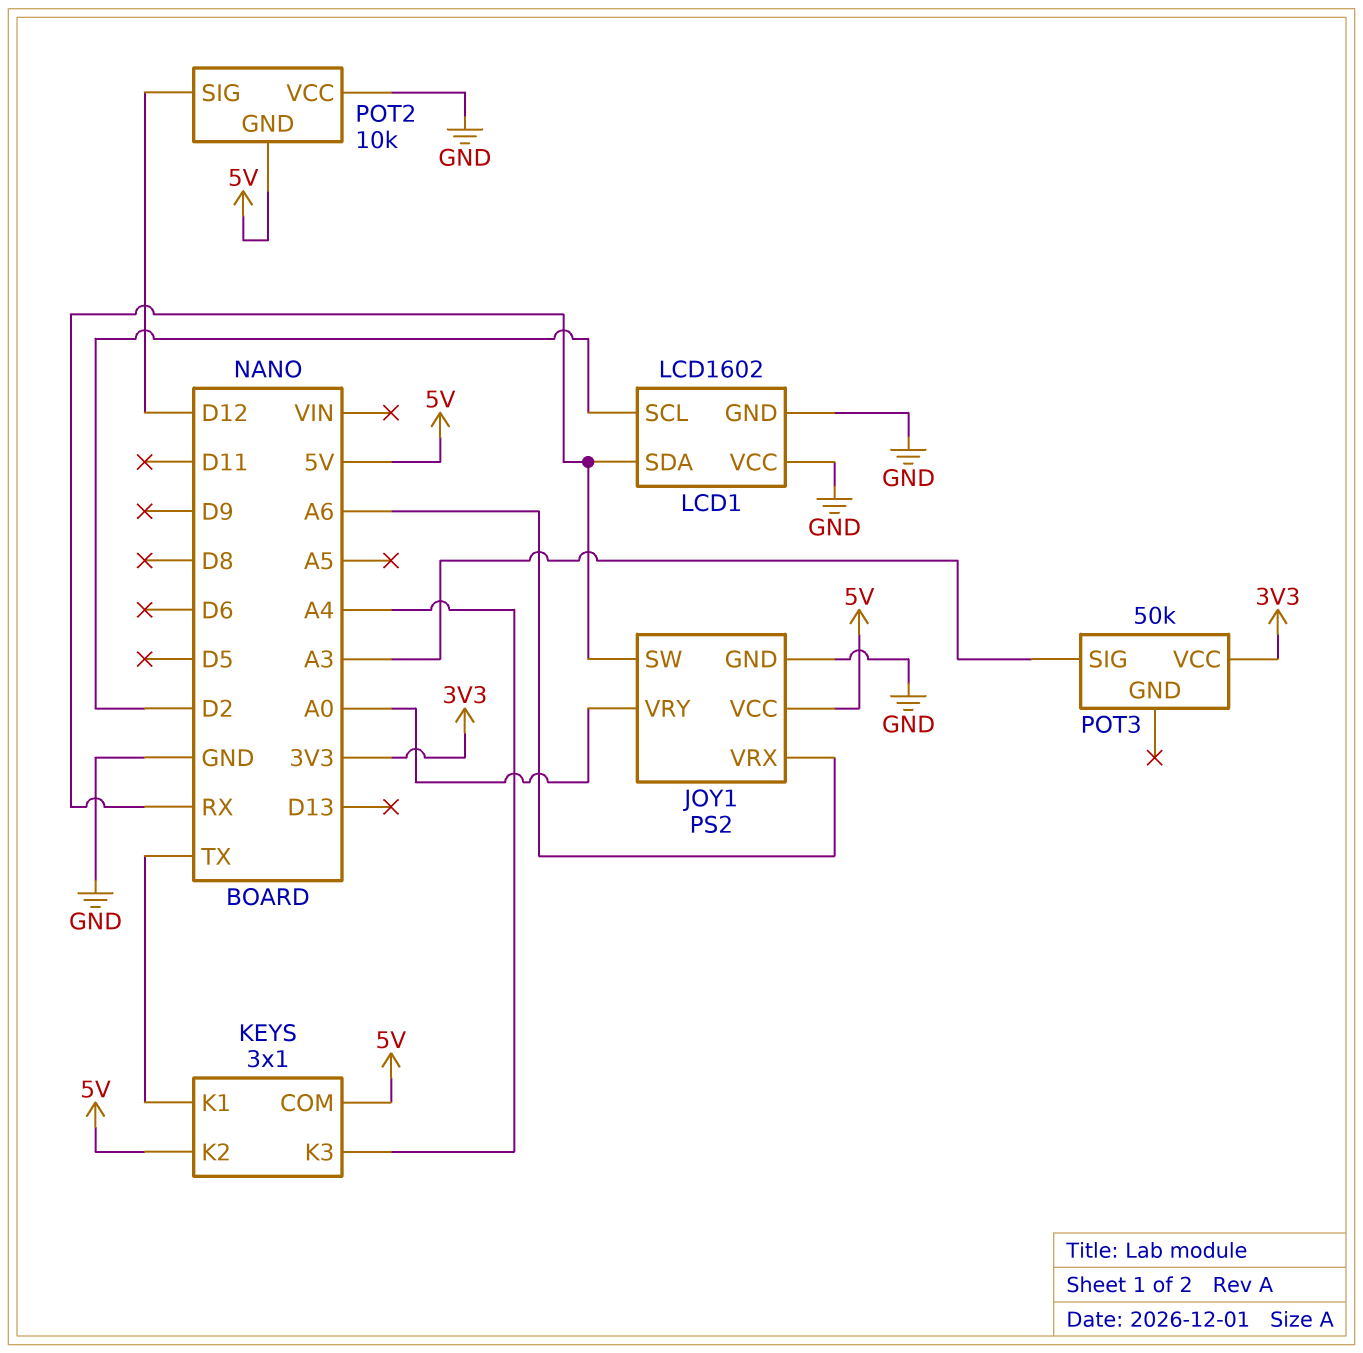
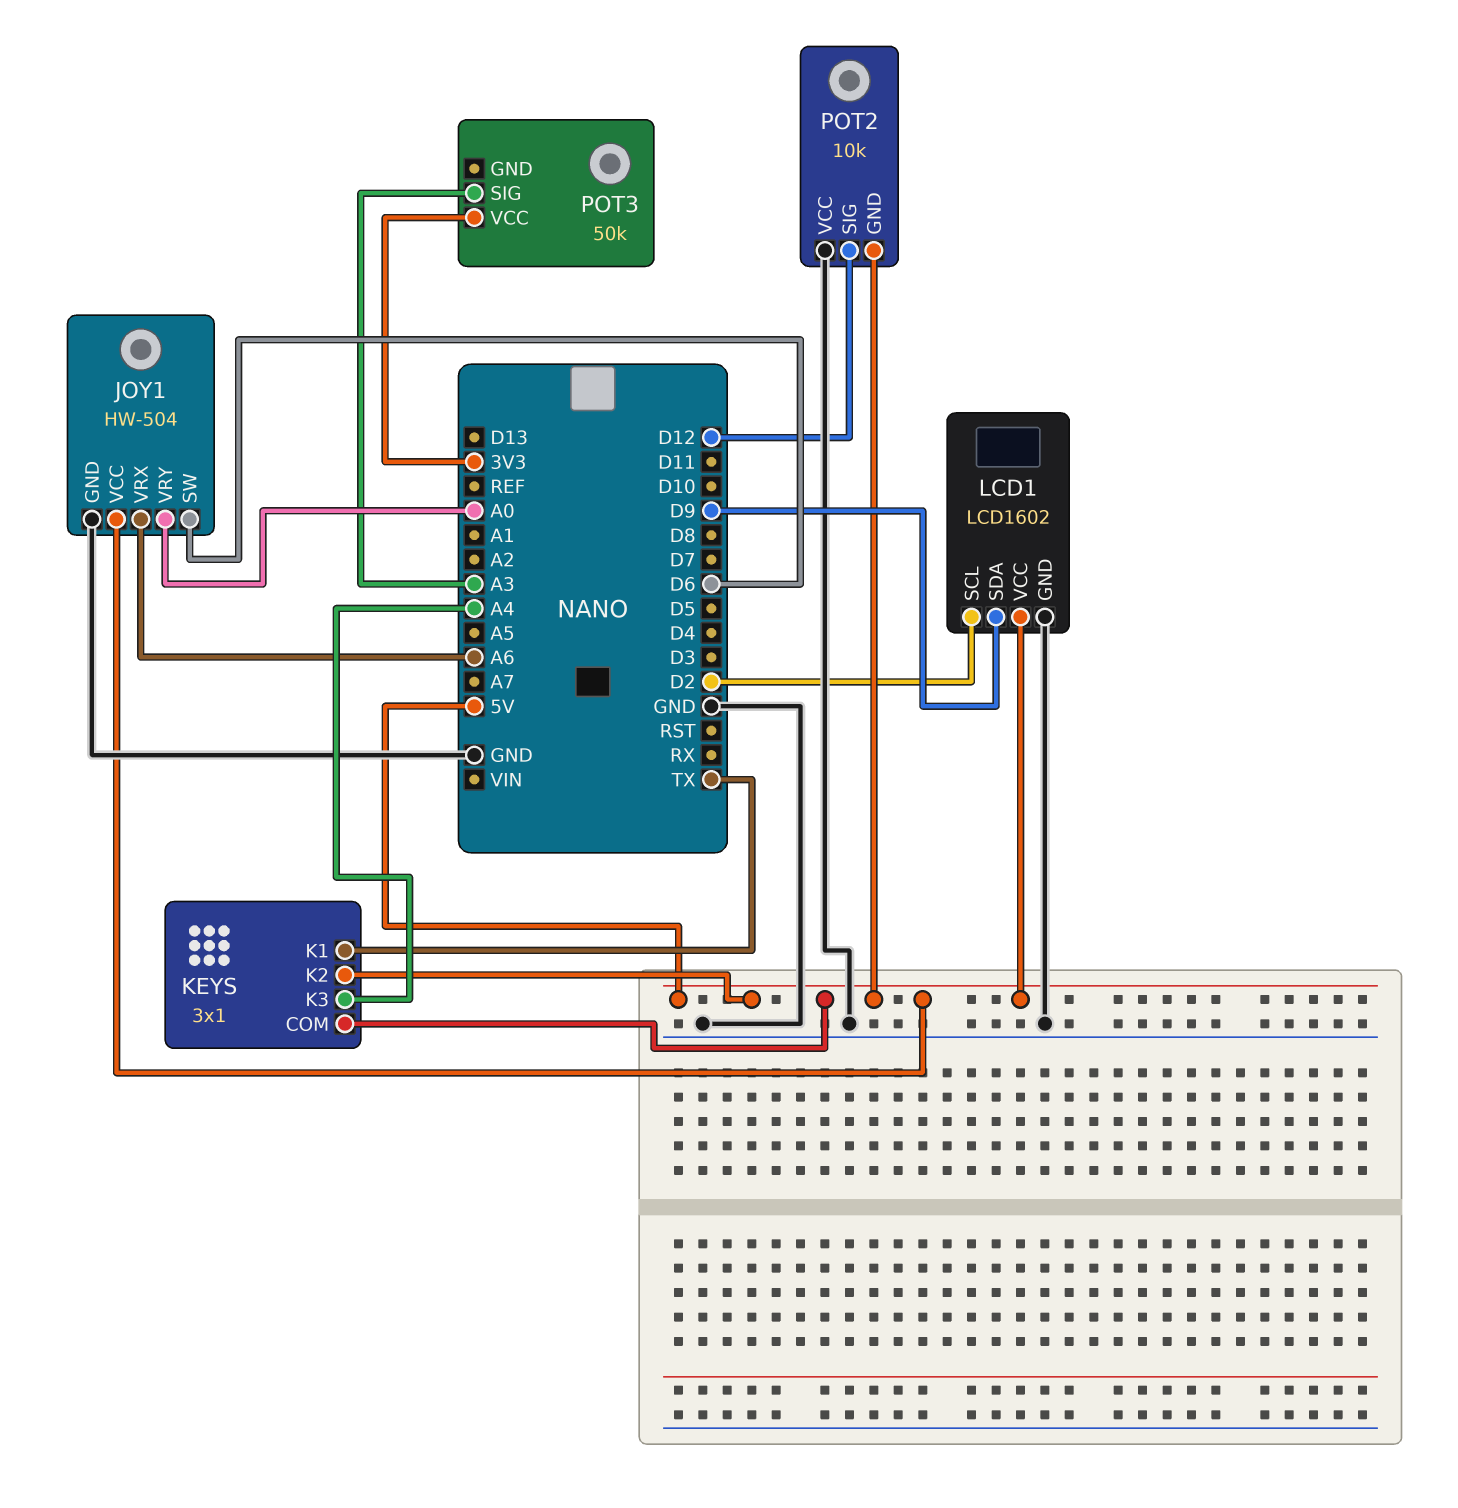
JOY1: PS2 -> HW-504
JOY1 pin SW: RX -> D6
LCD1 pin SDA: RX -> D9
LCD1 pin VCC: GND -> 5V

